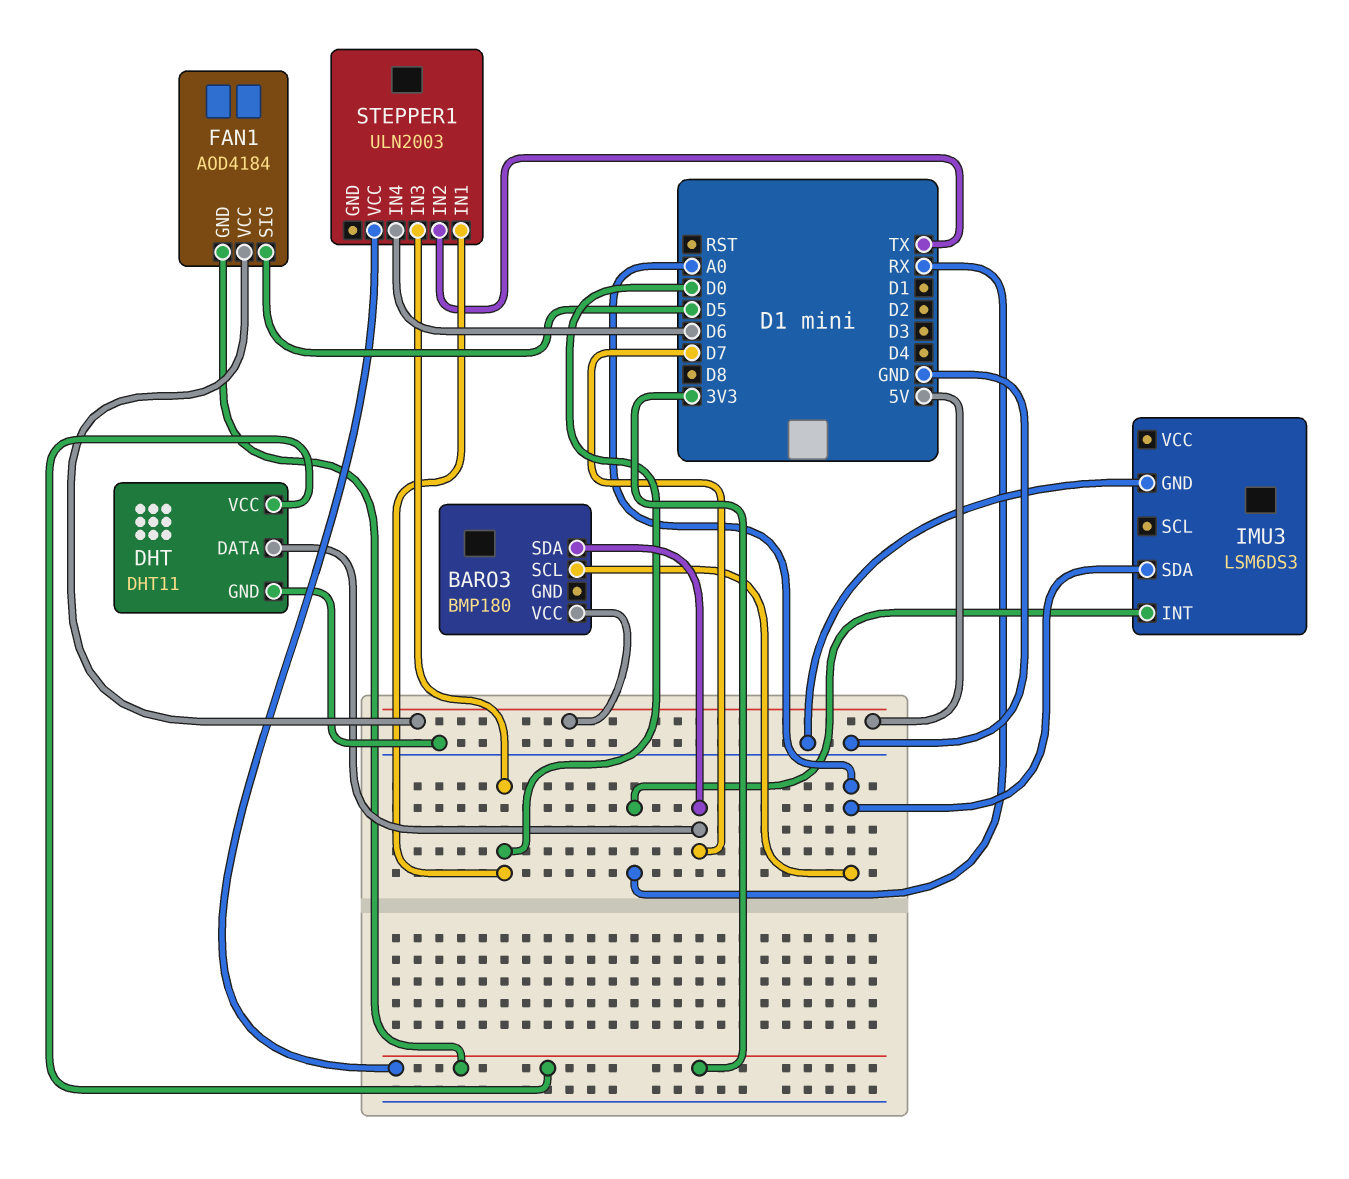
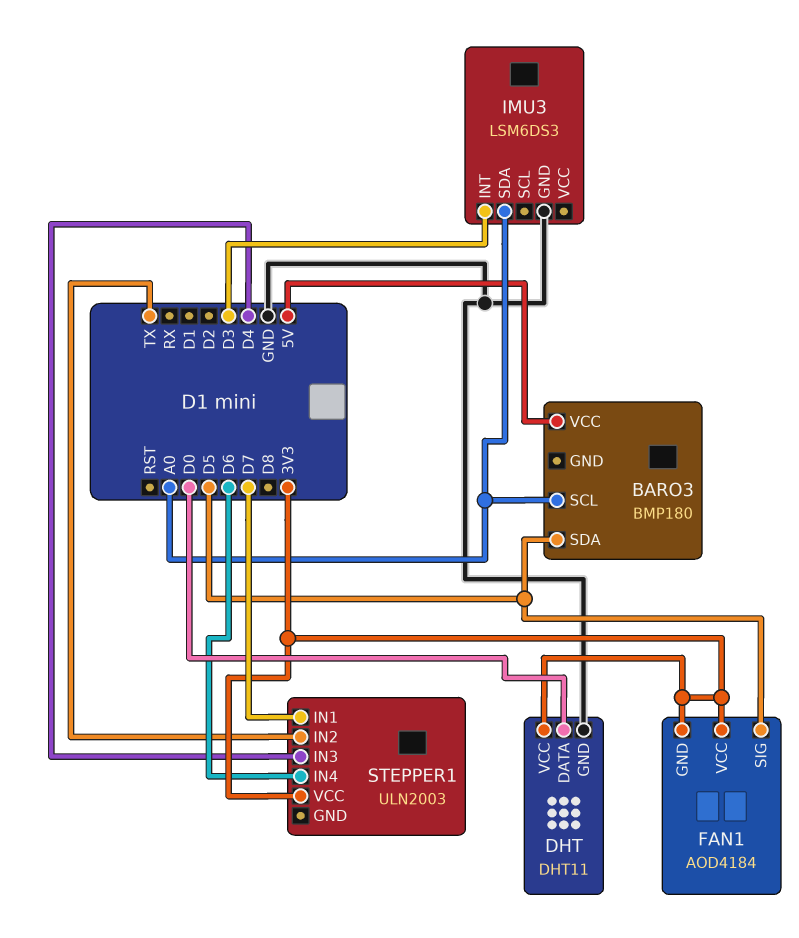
BARO3 pin SDA: D7 -> D5
DHT pin DATA: D7 -> D0
FAN1 pin VCC: 5V -> 3V3
IMU3 pin INT: RX -> D3
STEPPER1 pin IN1: D0 -> D7
STEPPER1 pin IN3: D0 -> D4

